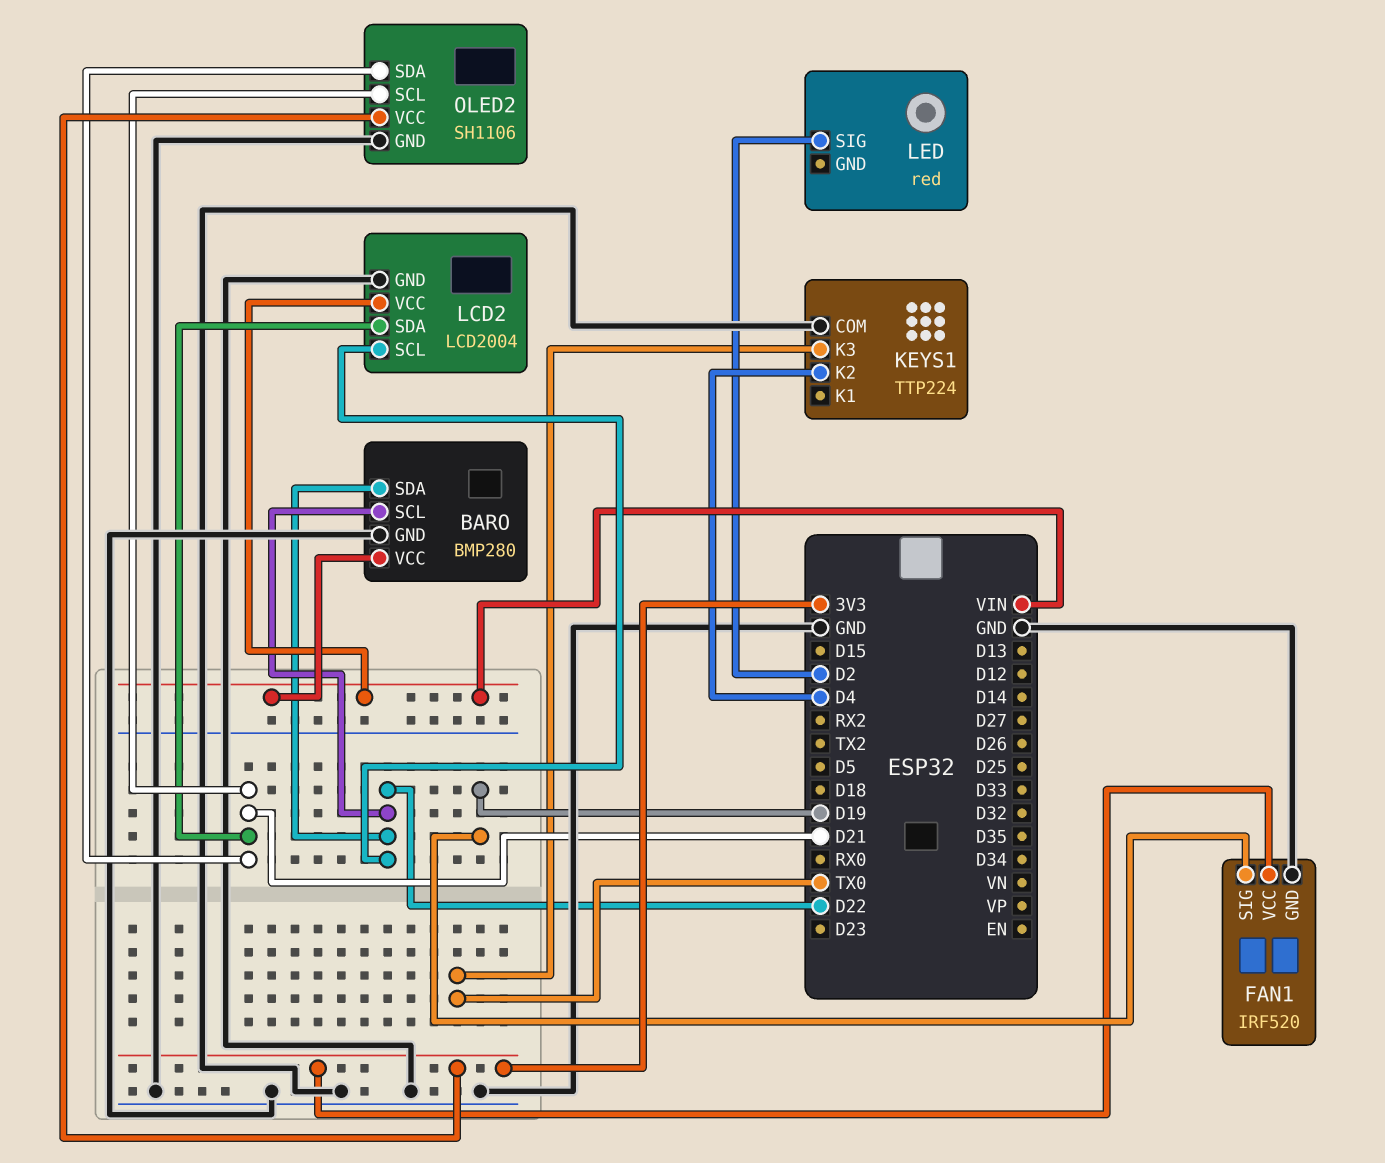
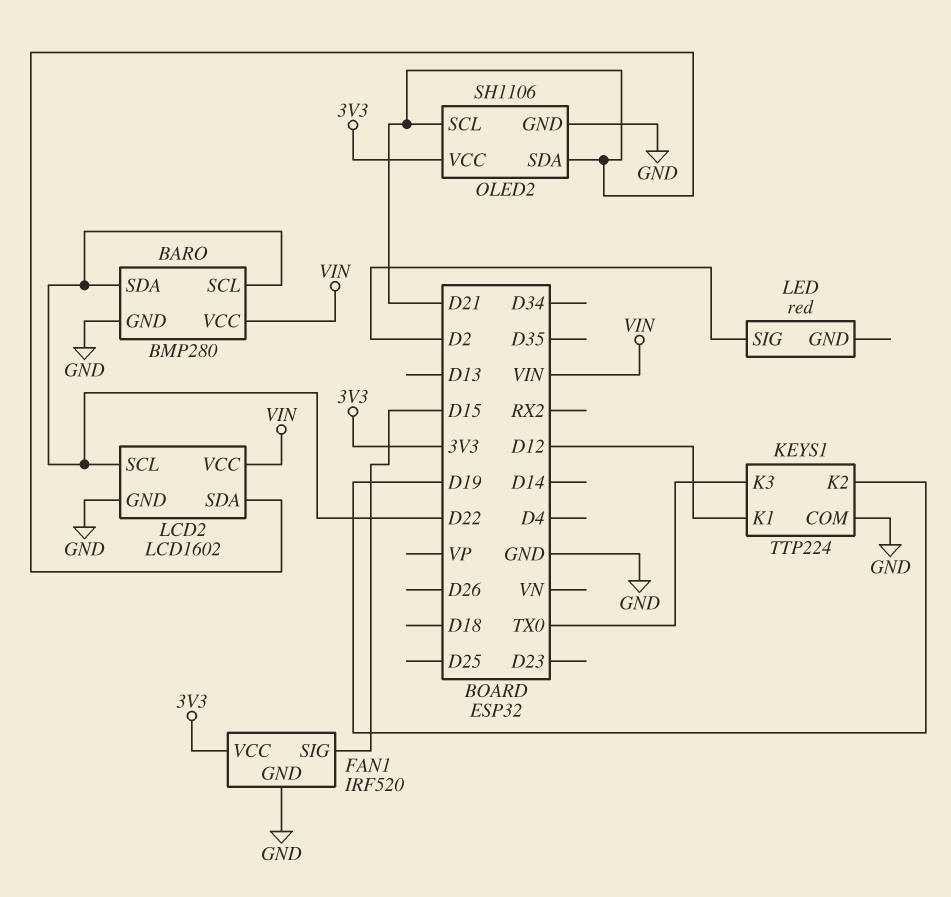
FAN1 pin SIG: D19 -> D15
KEYS1 pin K1: none -> D12
KEYS1 pin K2: D4 -> D19
LCD2: LCD2004 -> LCD1602

